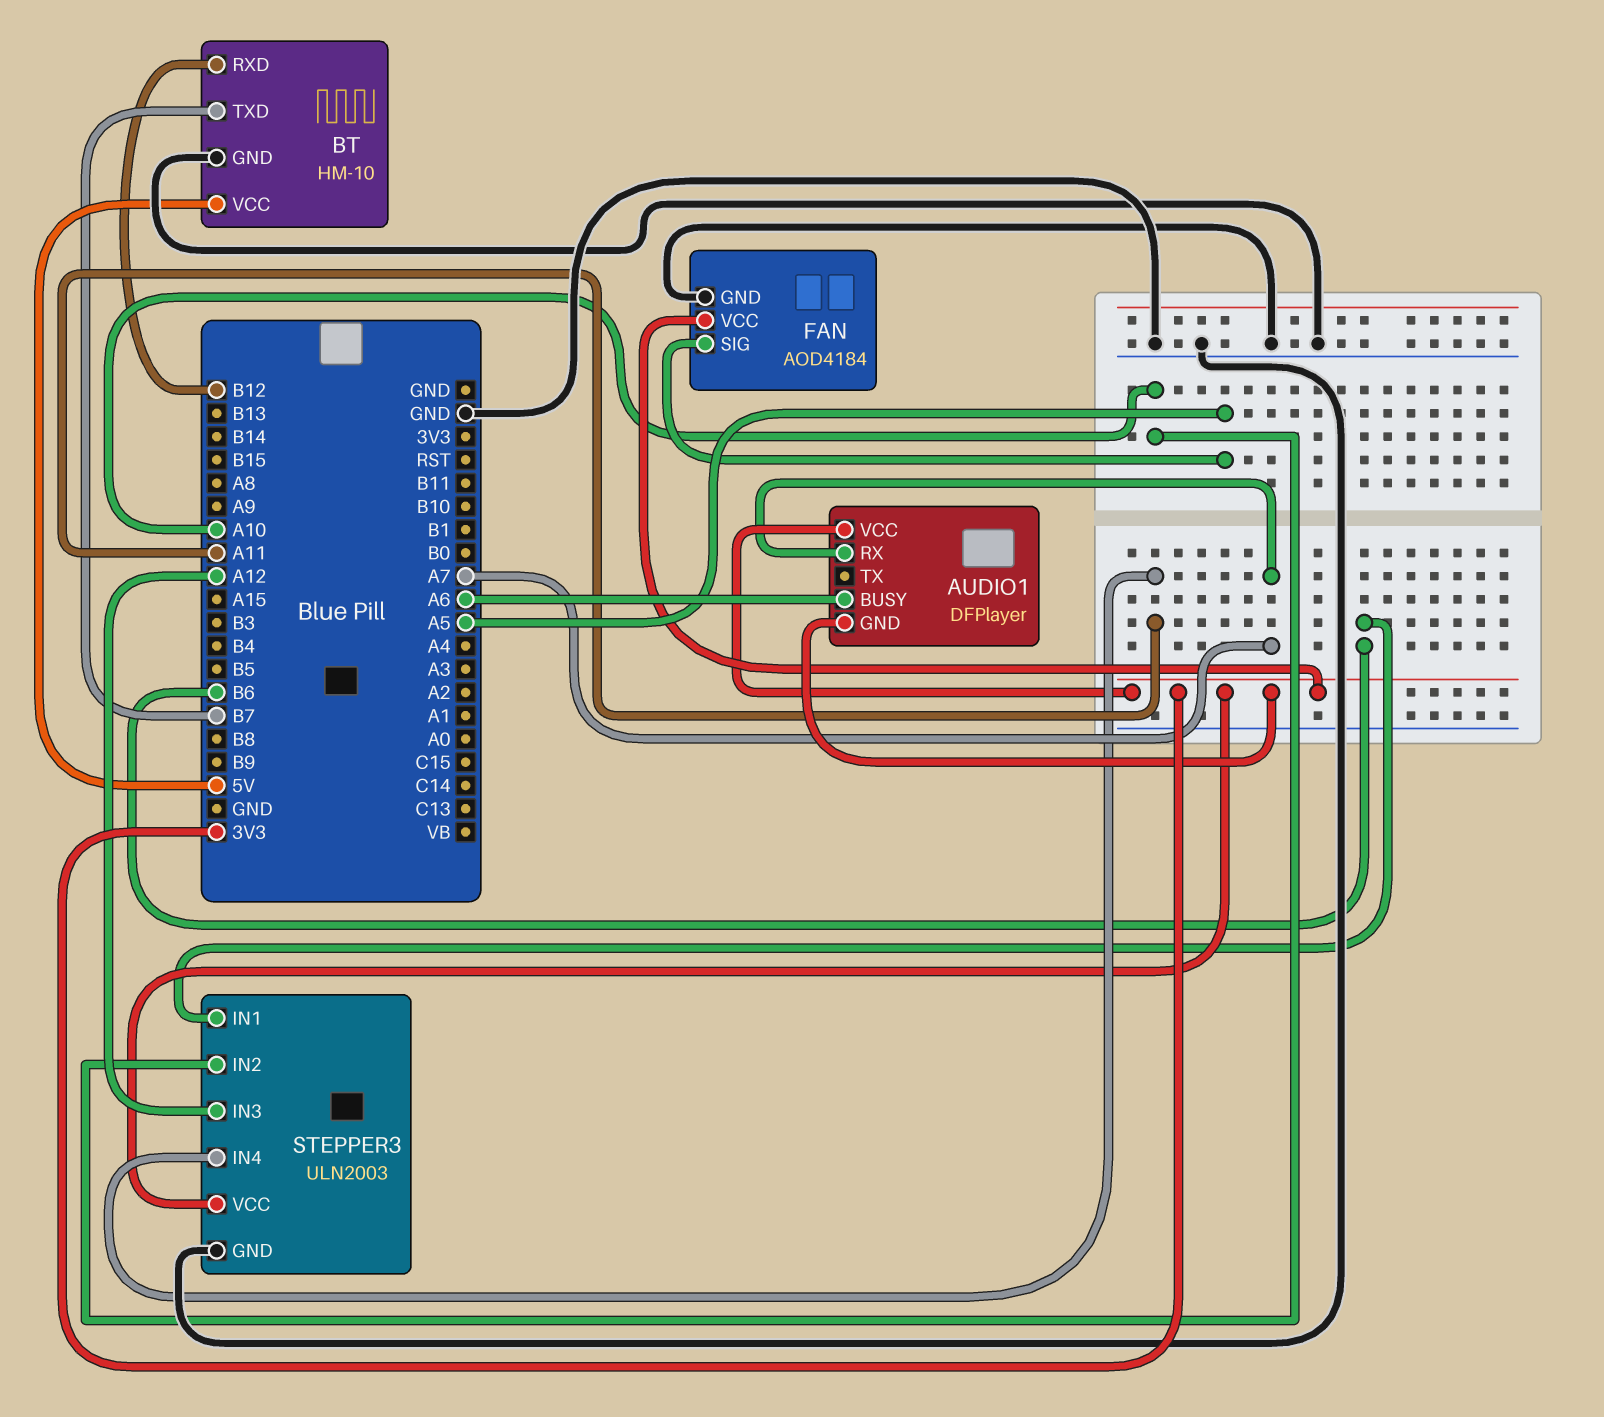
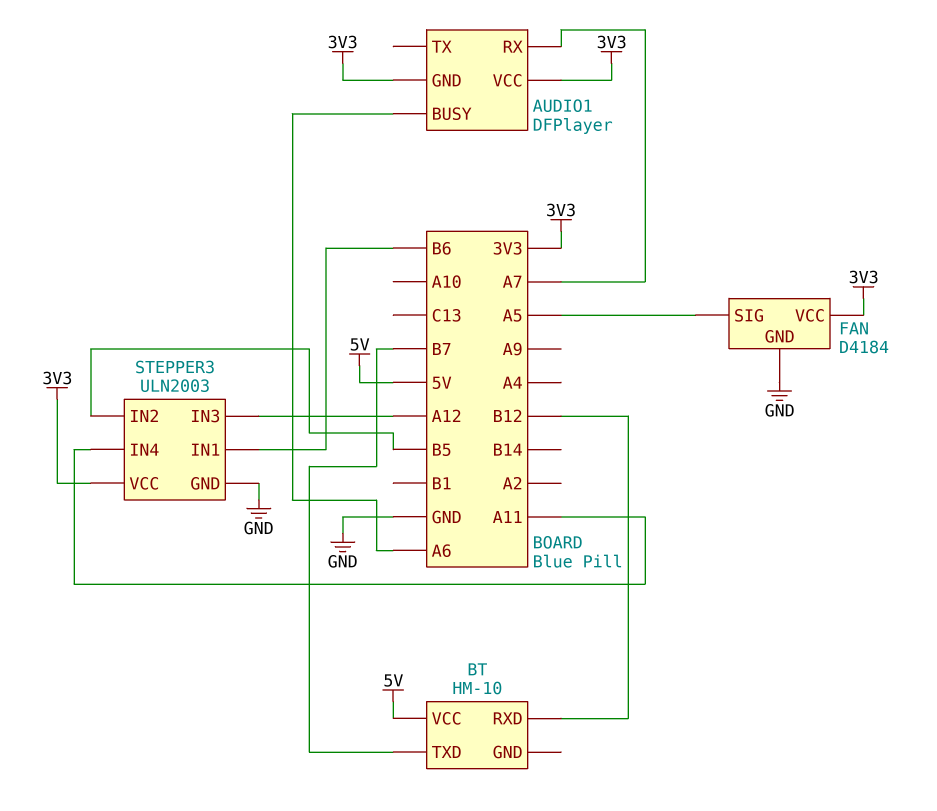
BT pin GND: GND -> none
FAN: AOD4184 -> D4184
STEPPER3 pin IN2: A10 -> B5

